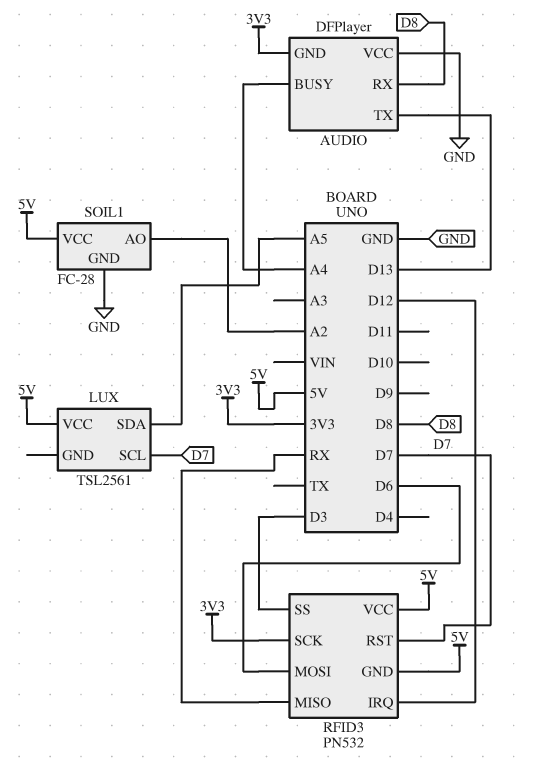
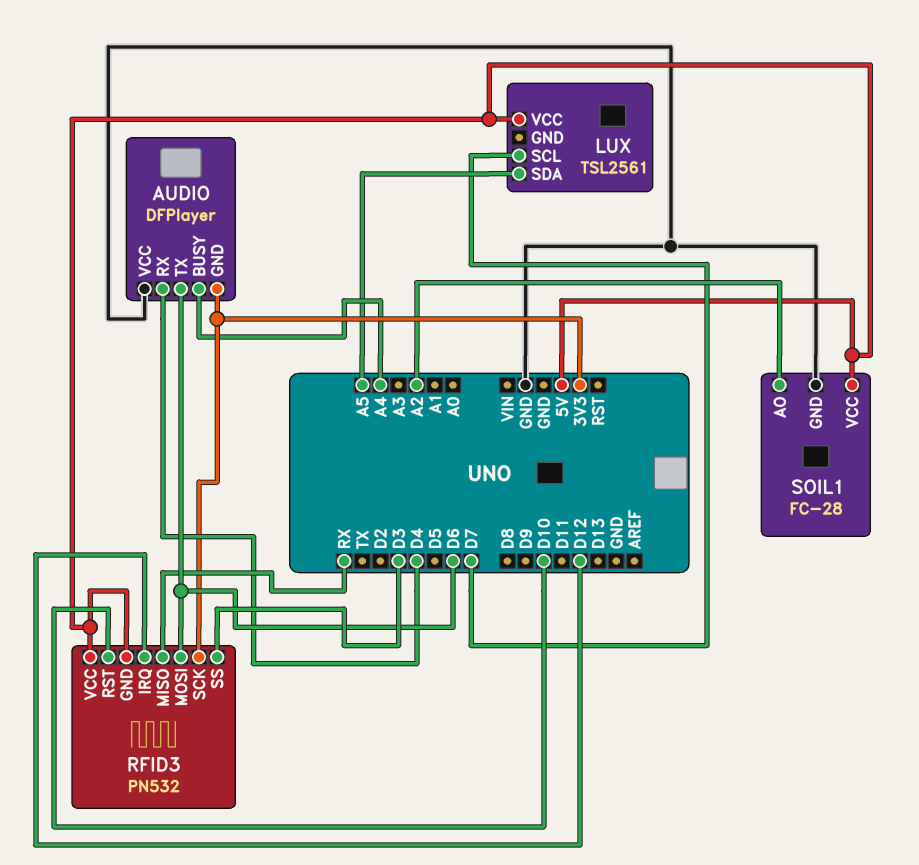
AUDIO pin RX: D8 -> D4
AUDIO pin TX: D13 -> D6
RFID3 pin RST: D7 -> D10

